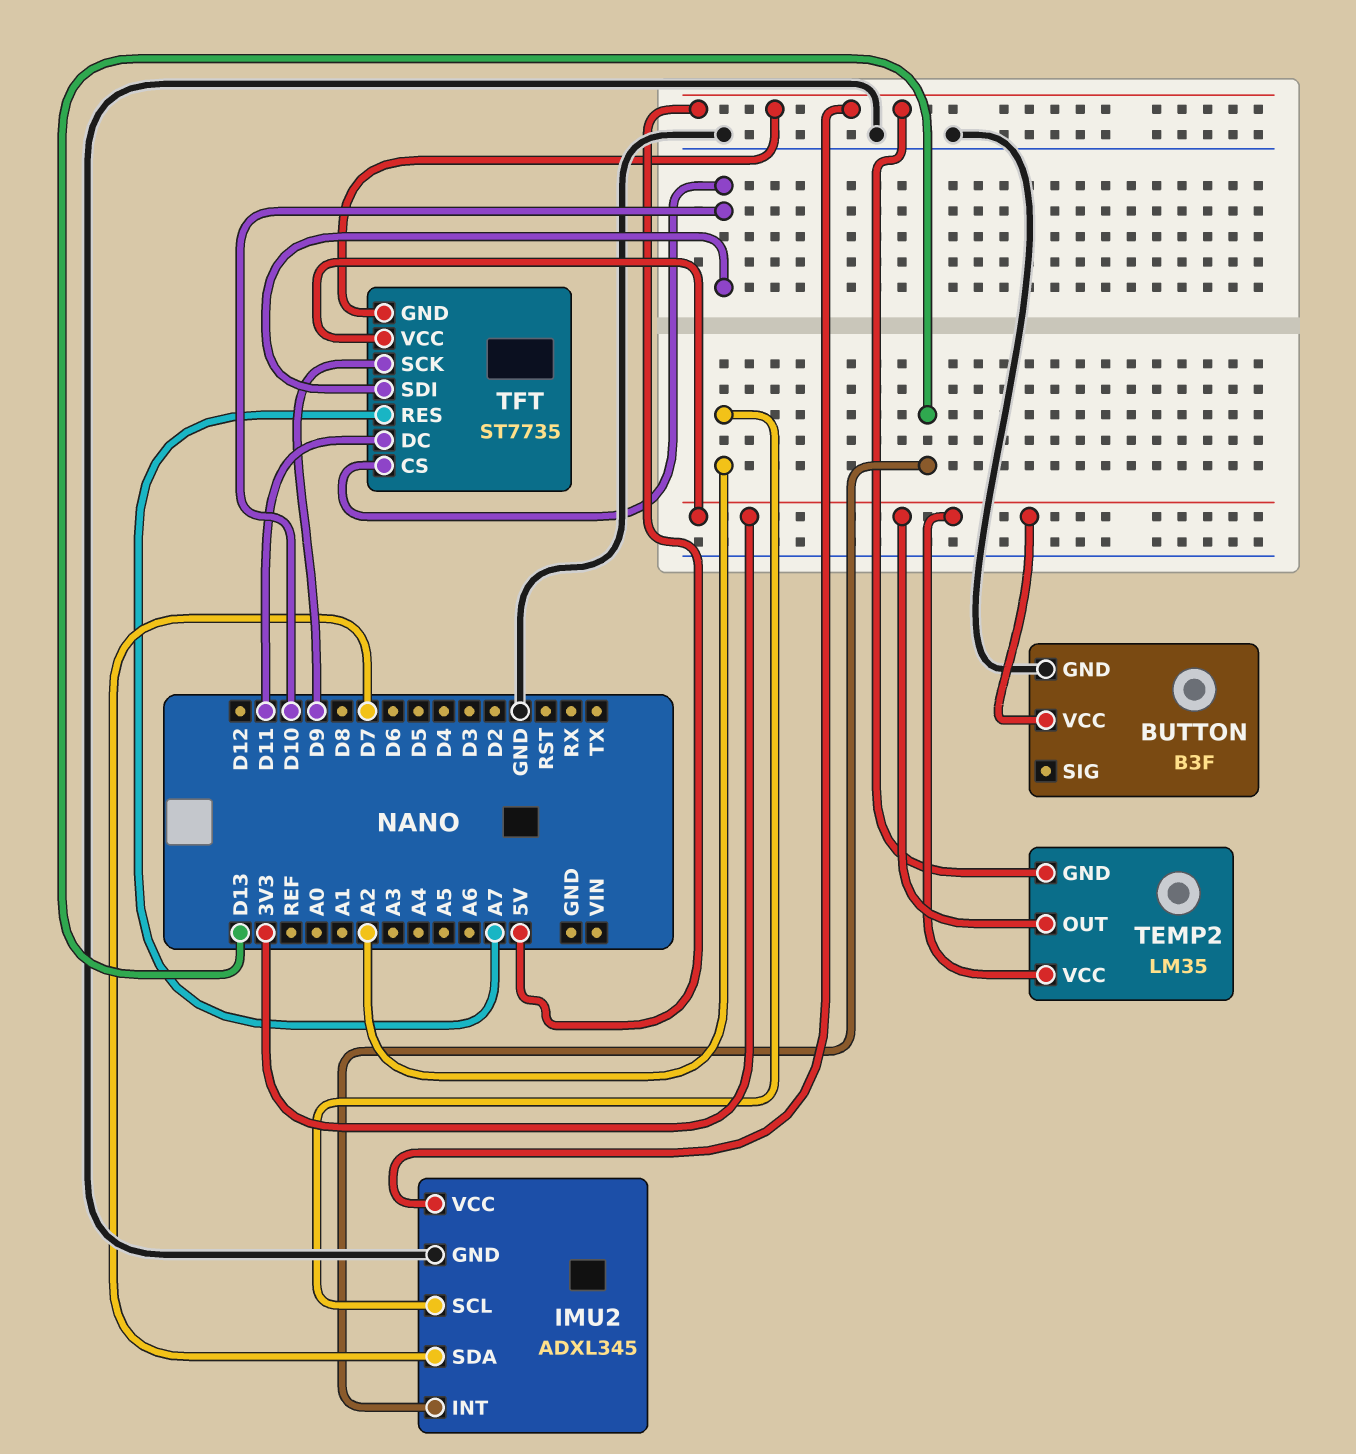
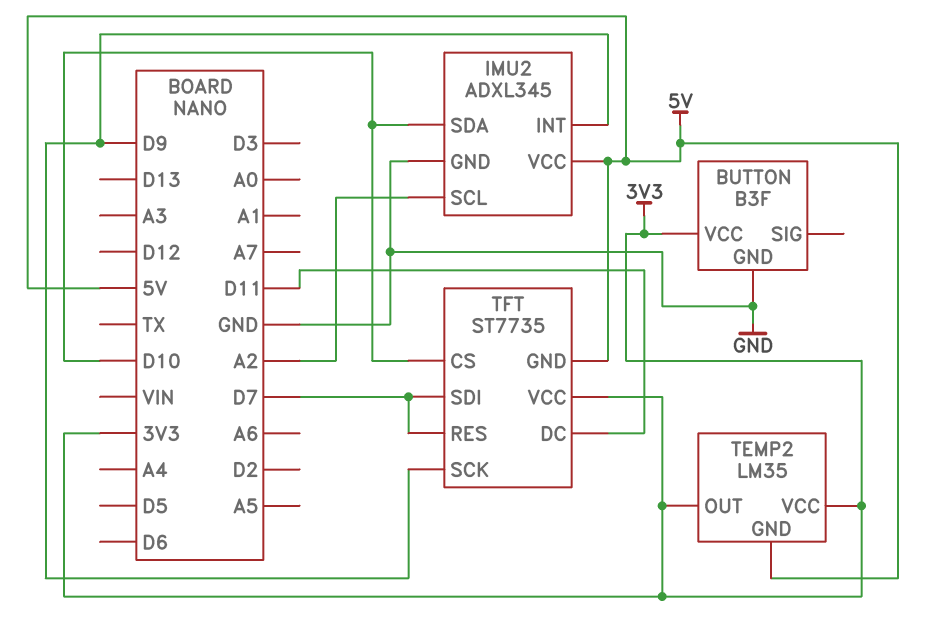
IMU2 pin INT: D13 -> D9
IMU2 pin SDA: D7 -> D10
TFT pin RES: A7 -> D7
TFT pin SDI: D10 -> D7

